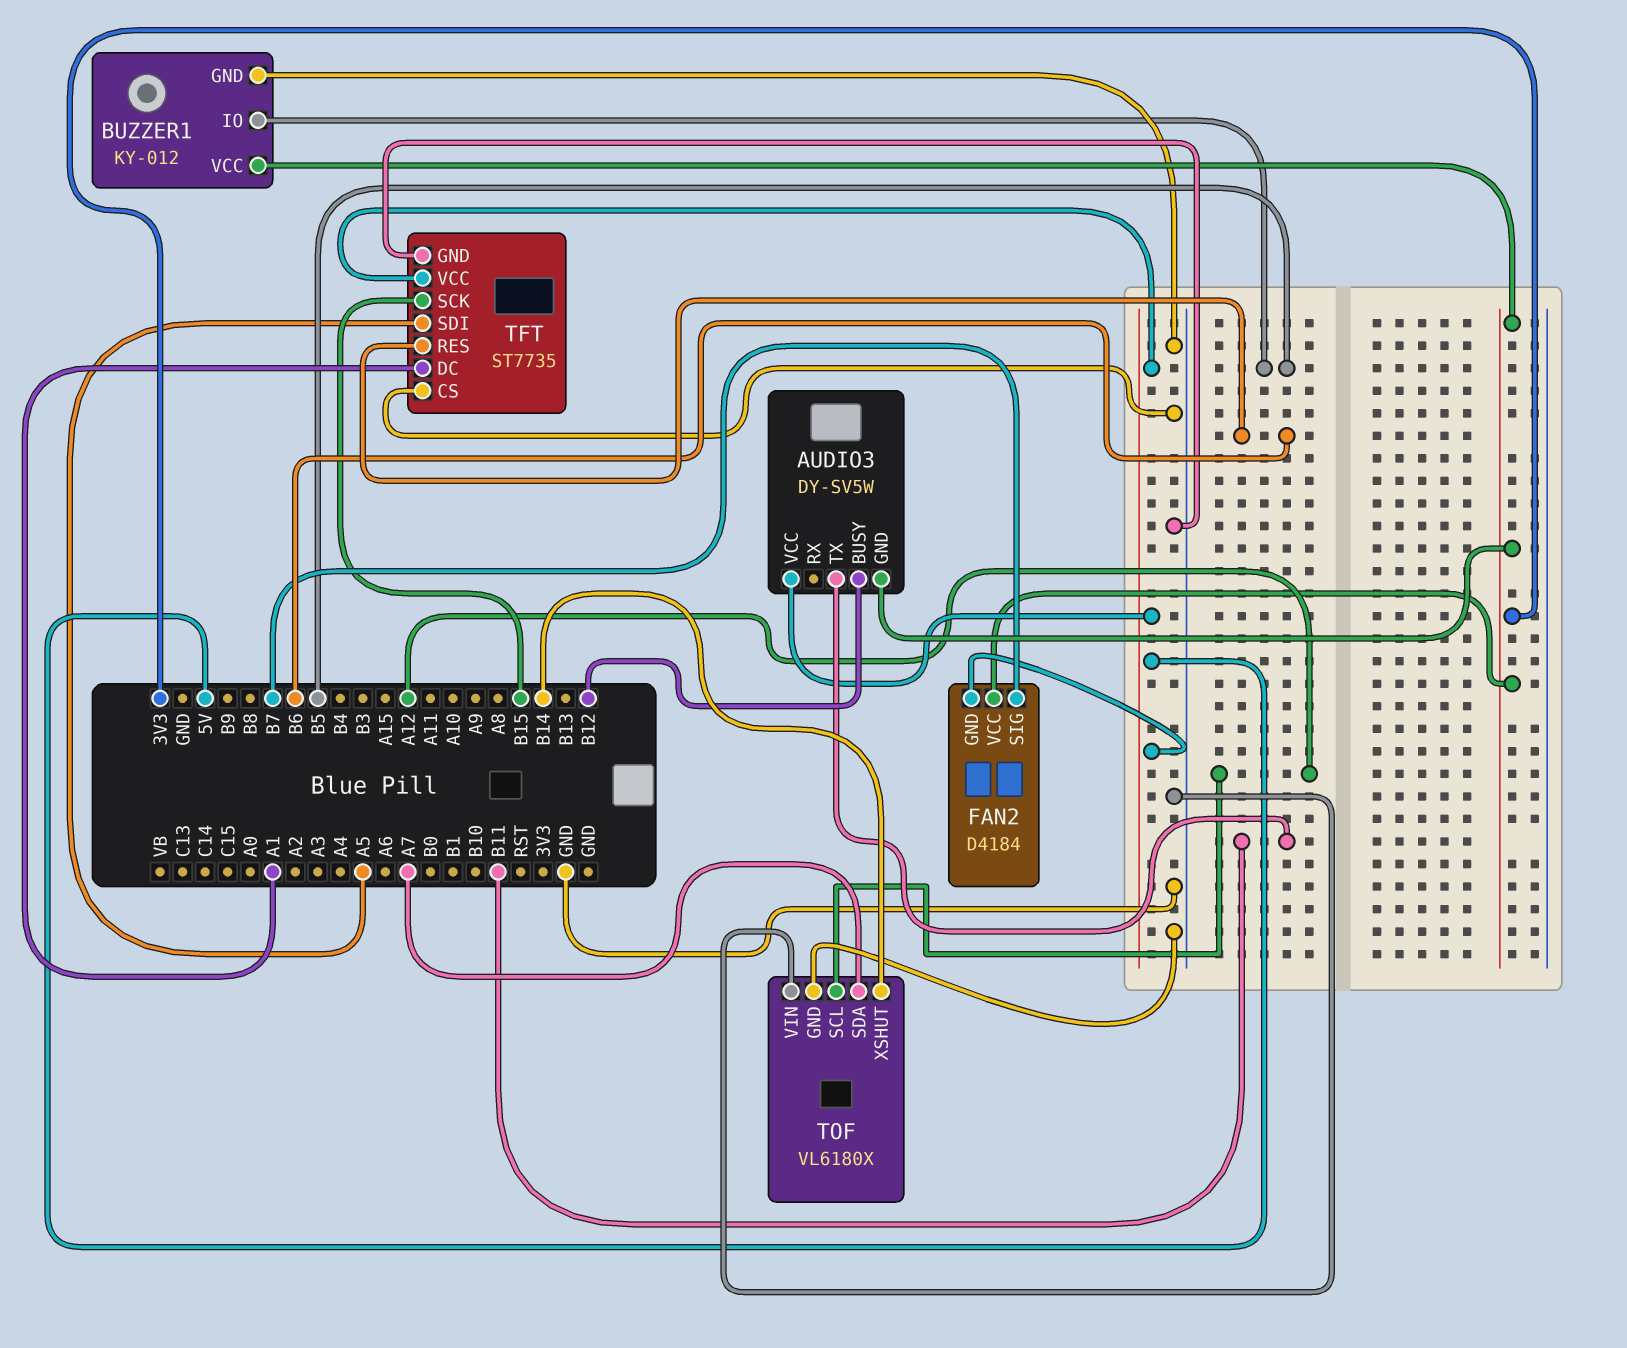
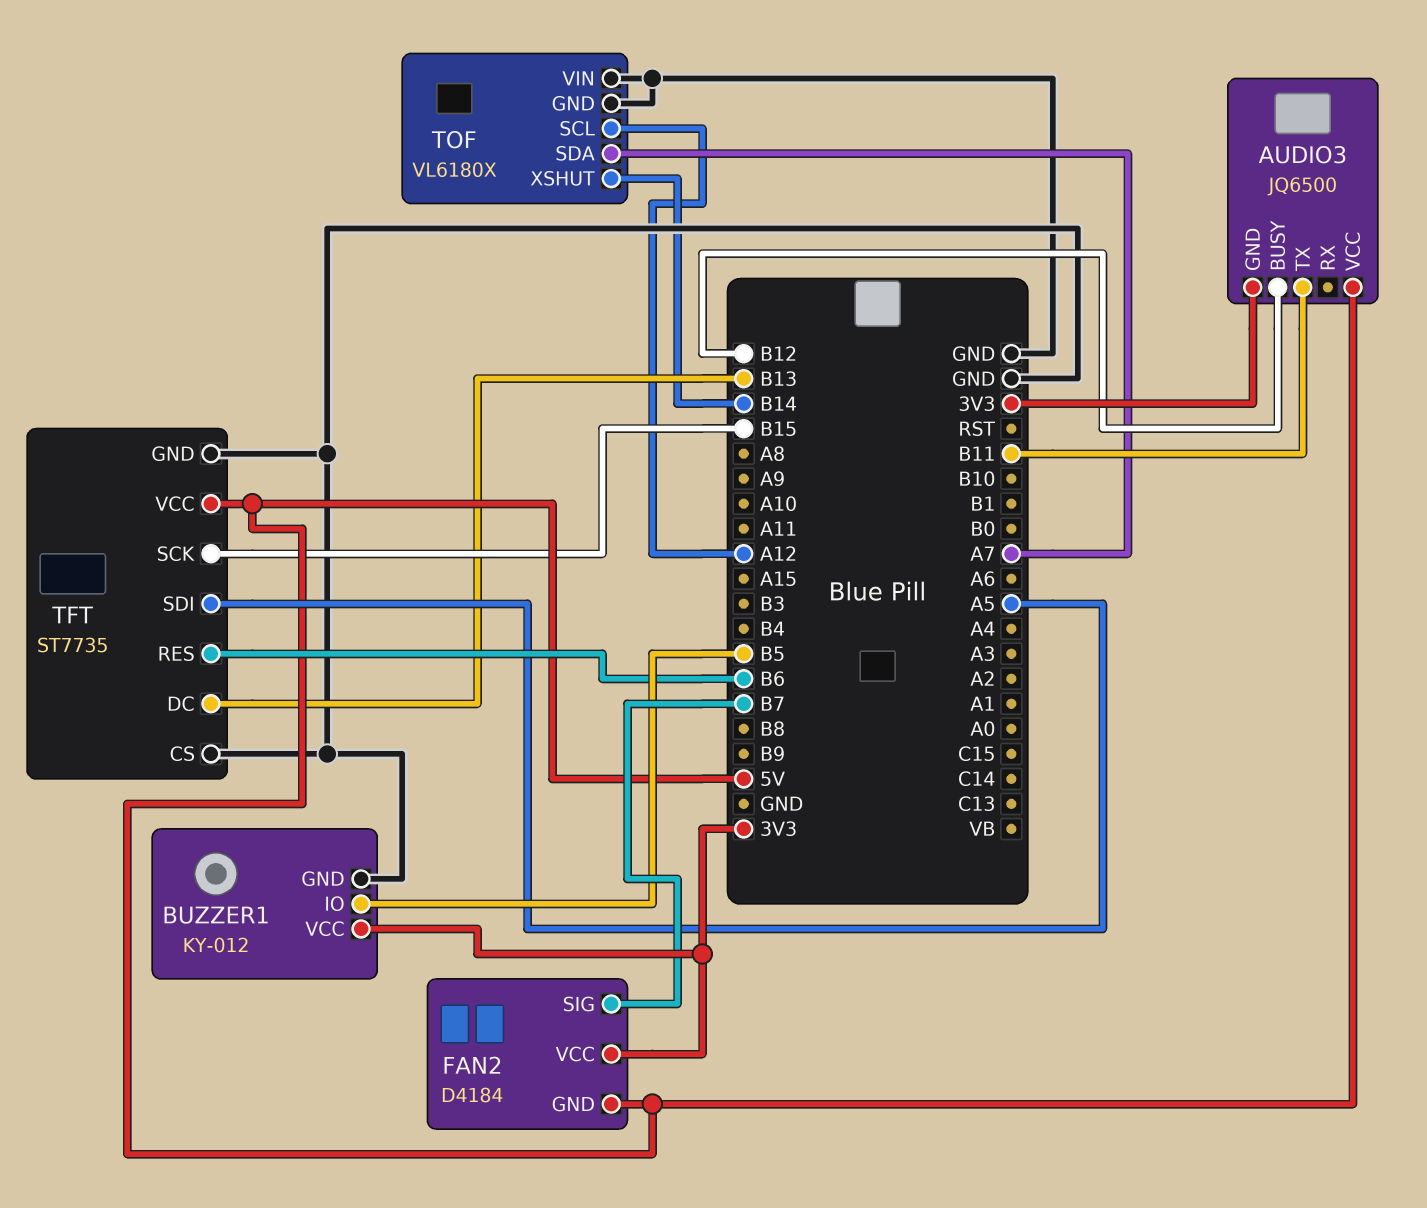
AUDIO3: DY-SV5W -> JQ6500
TFT pin DC: A1 -> B13

